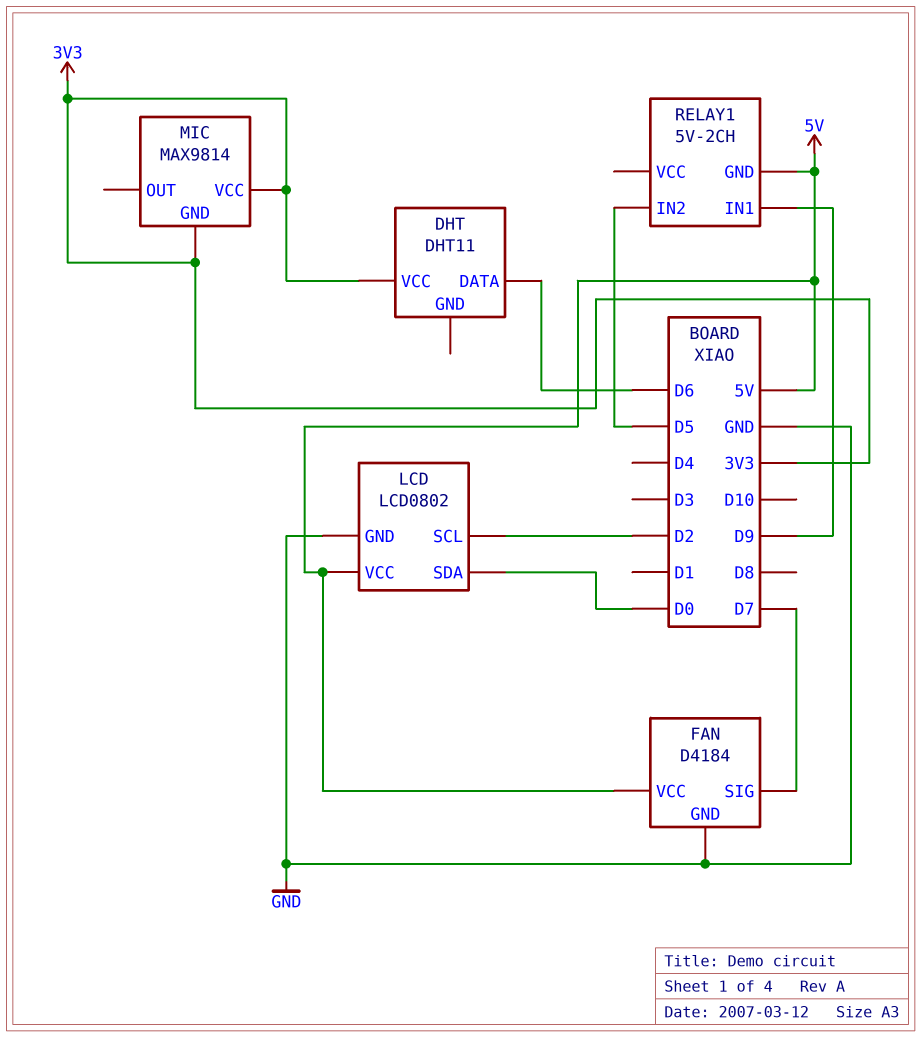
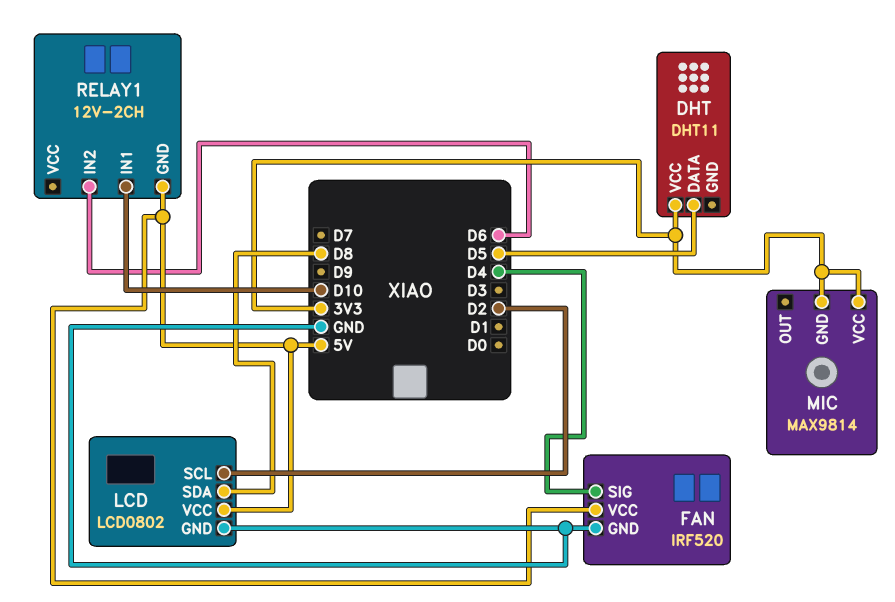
DHT pin DATA: D6 -> D5
FAN: D4184 -> IRF520
FAN pin SIG: D7 -> D4
LCD pin SDA: D0 -> D8
RELAY1: 5V-2CH -> 12V-2CH
RELAY1 pin IN1: D9 -> D10
RELAY1 pin IN2: D5 -> D6

